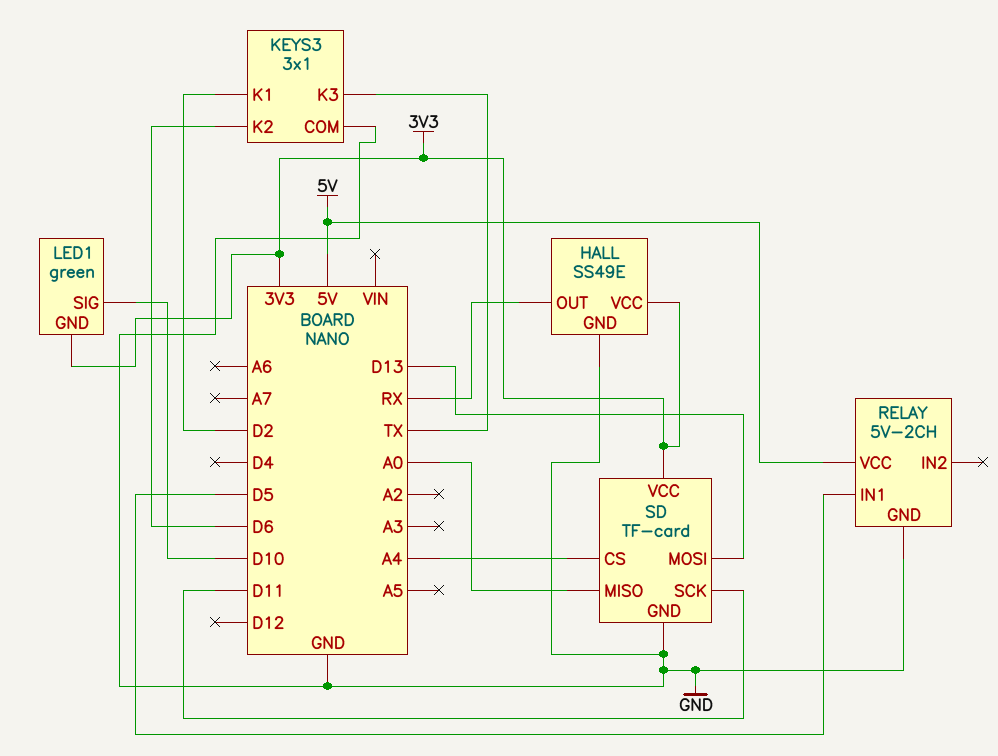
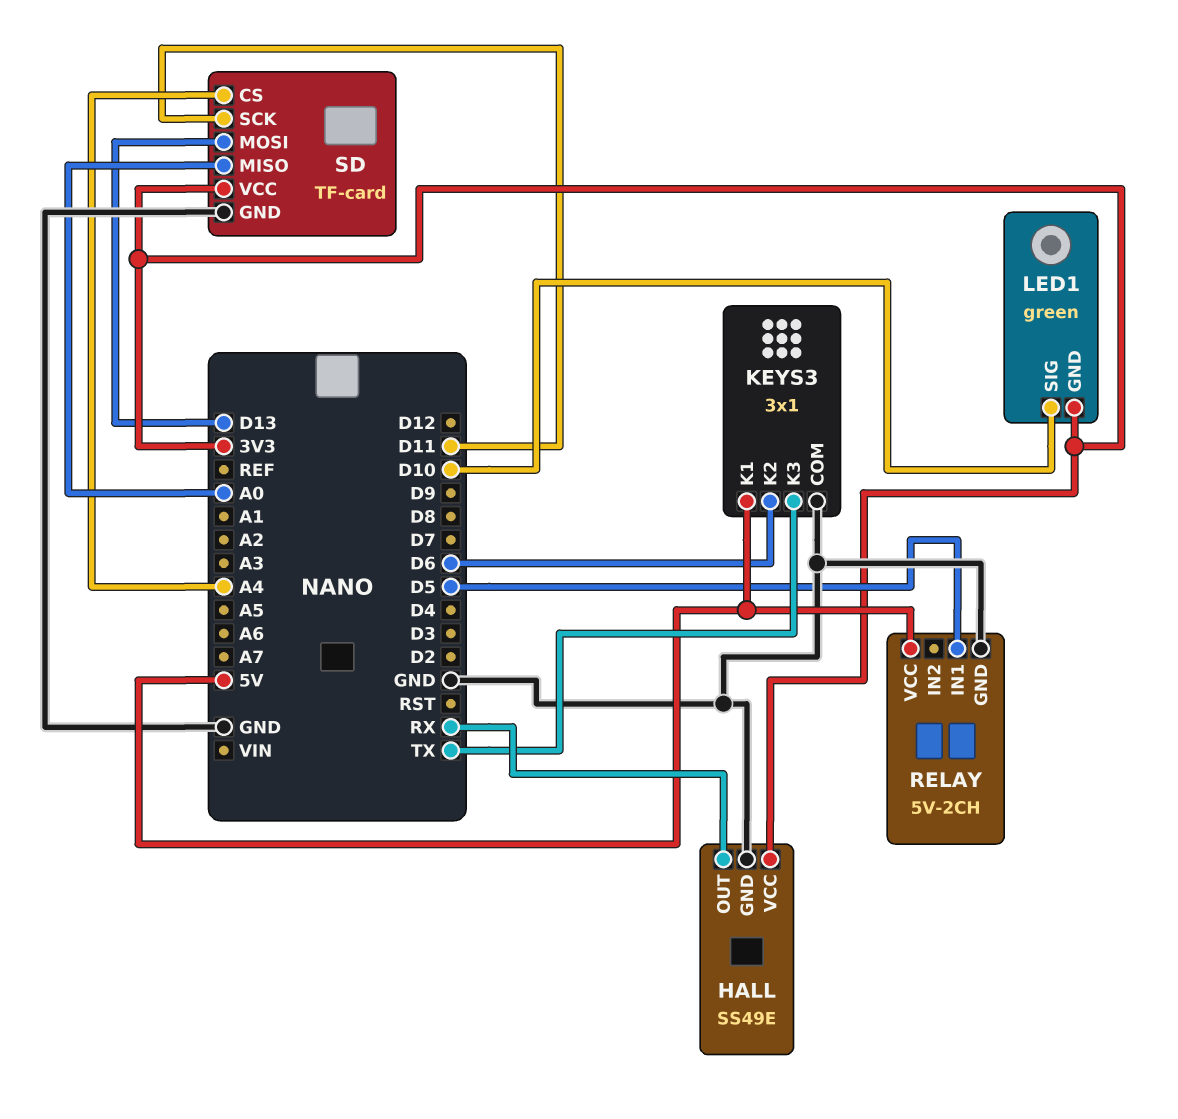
KEYS3 pin K1: D2 -> 5V

